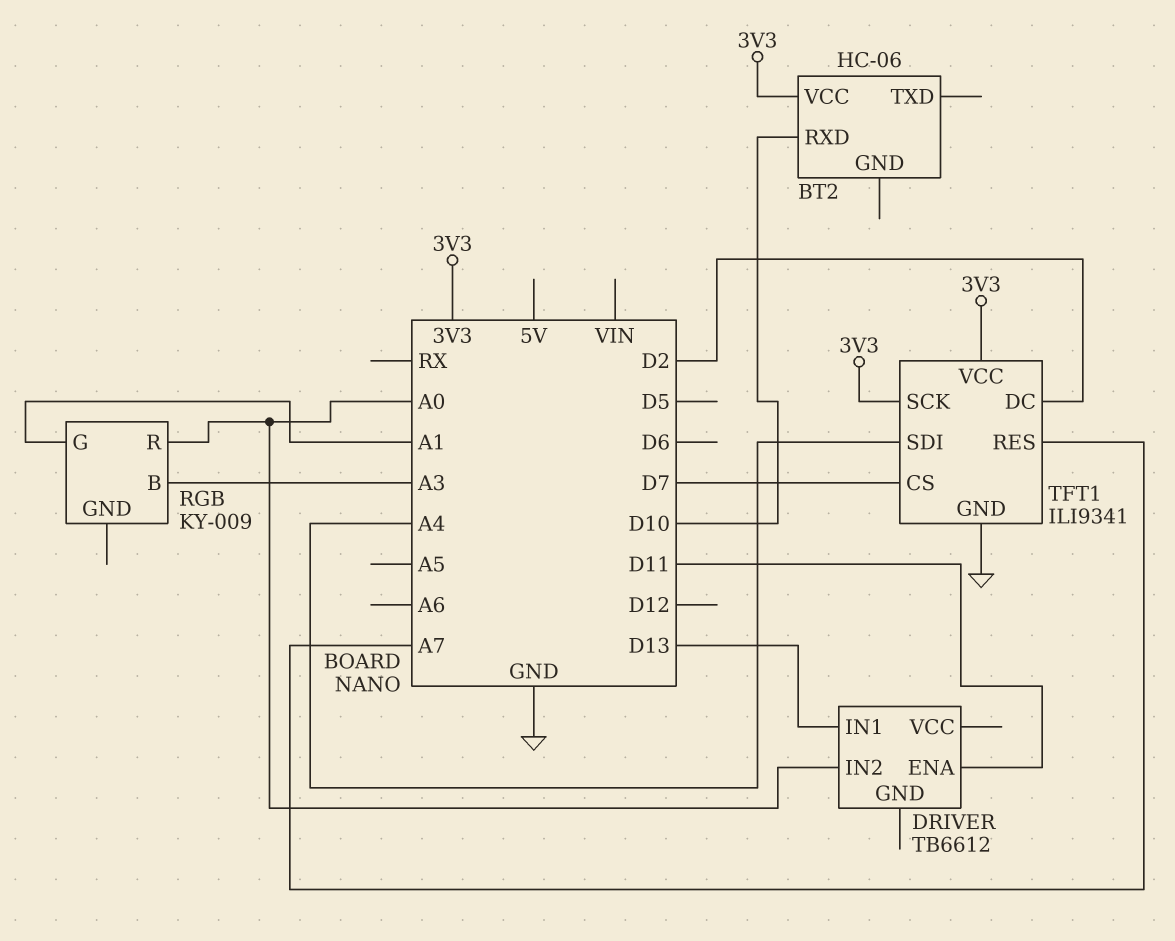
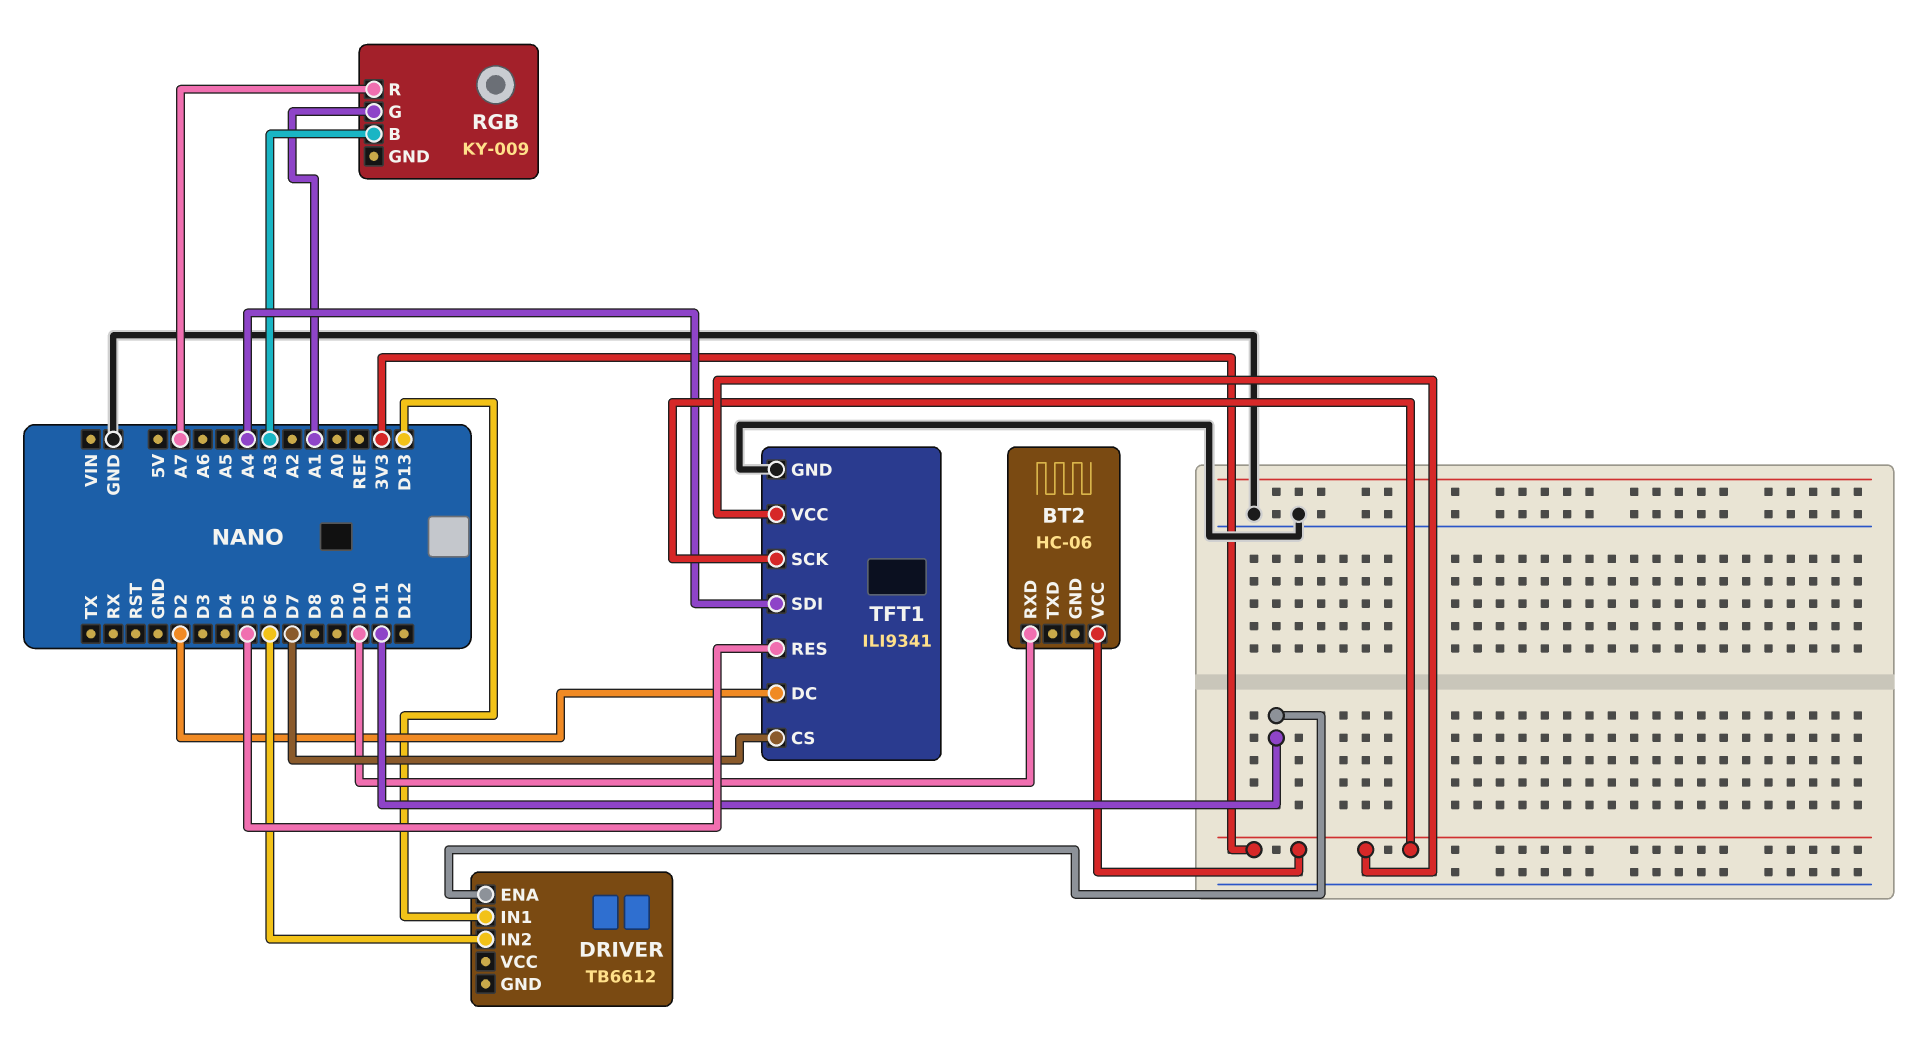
DRIVER pin IN2: A0 -> D6
RGB pin R: A0 -> A7
TFT1 pin RES: A7 -> D5

